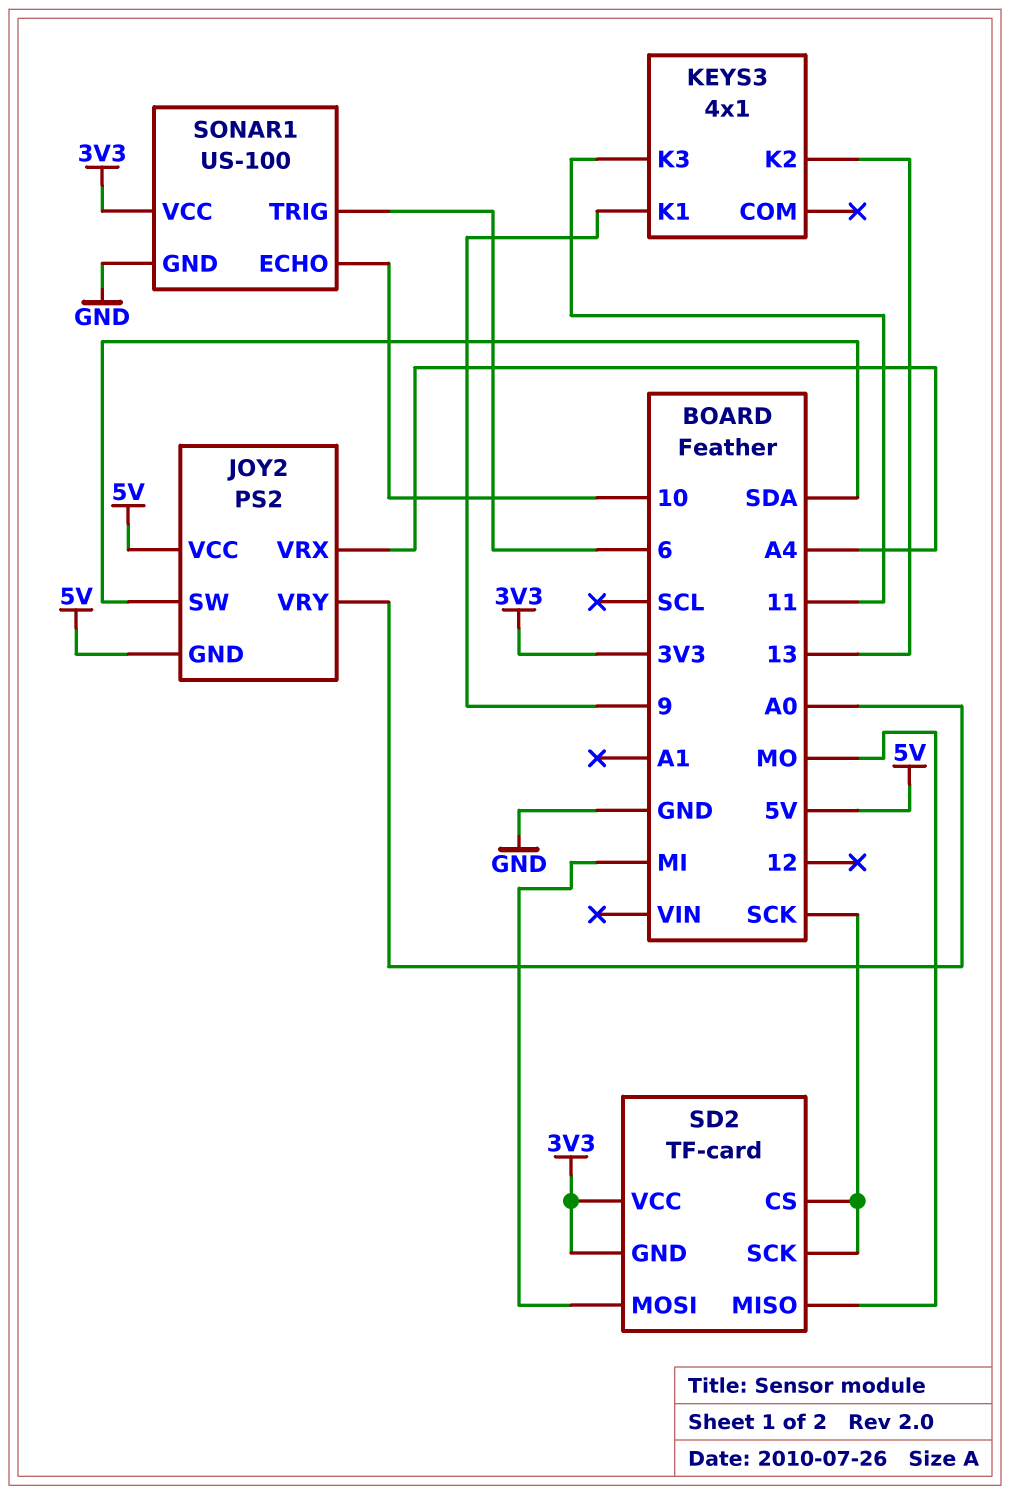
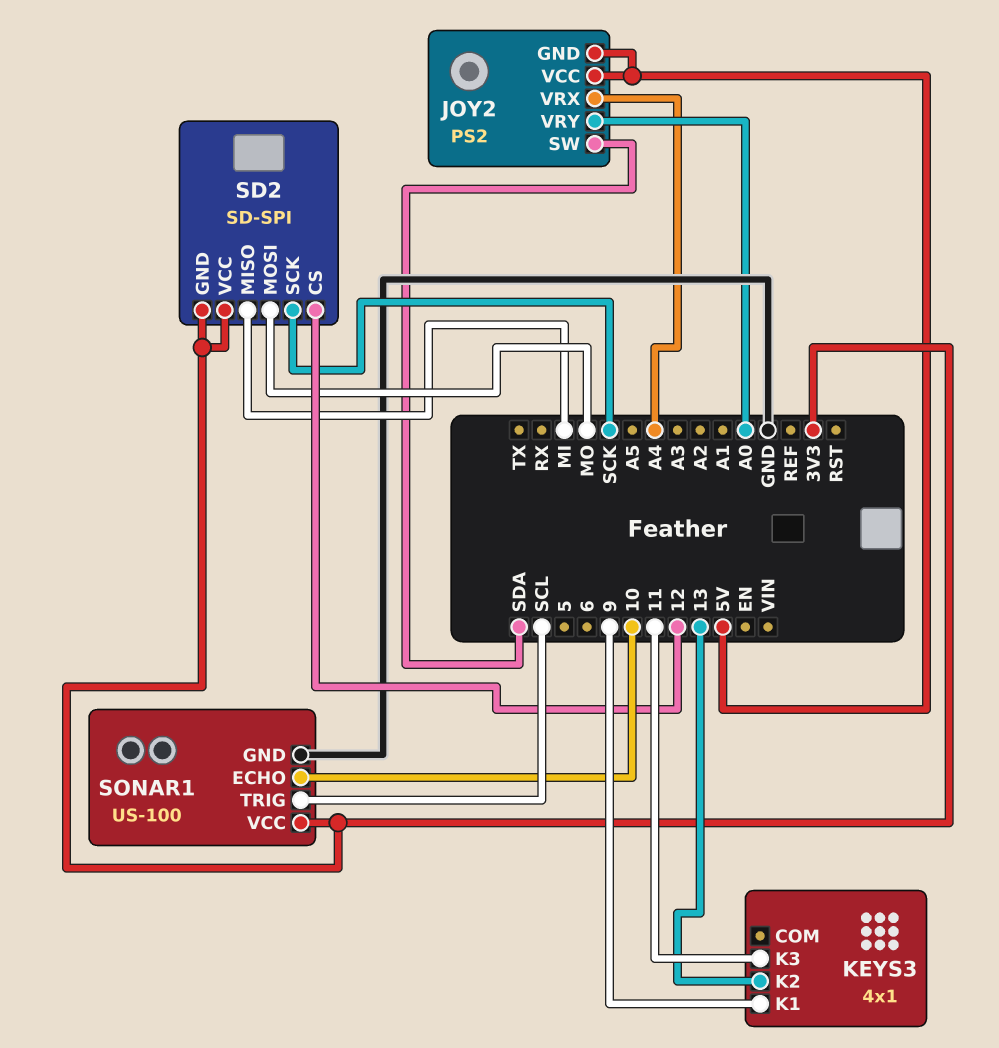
SD2: TF-card -> SD-SPI
SD2 pin CS: SCK -> 12
SD2 pin MISO: MO -> MI
SD2 pin MOSI: MI -> MO
SONAR1 pin TRIG: 6 -> SCL

